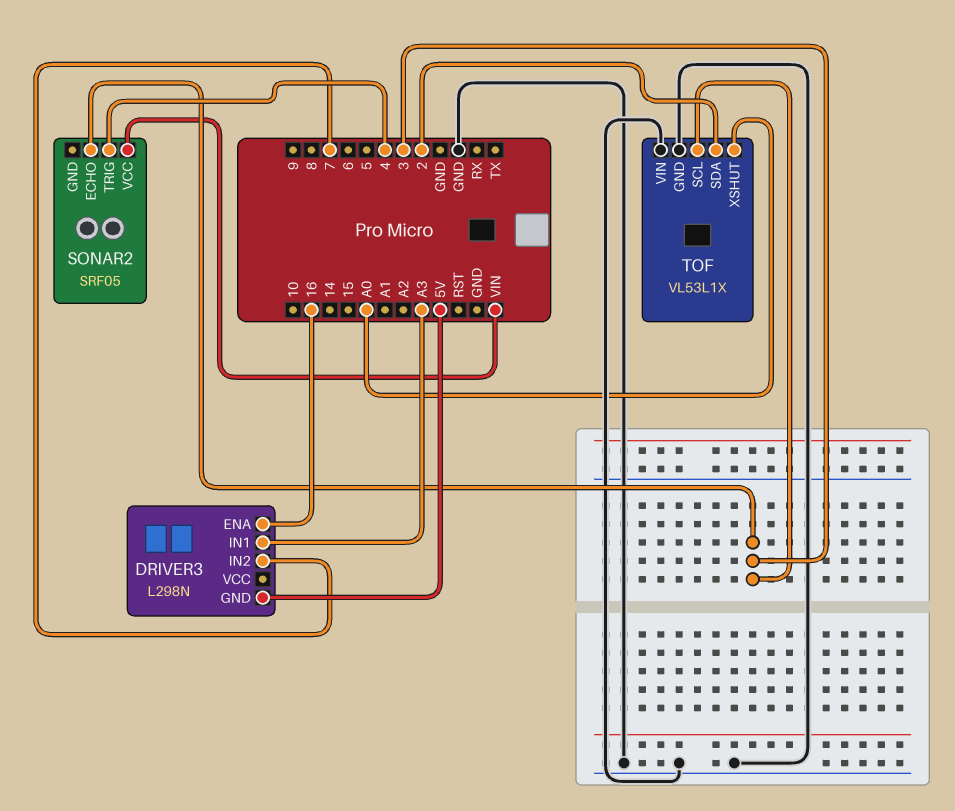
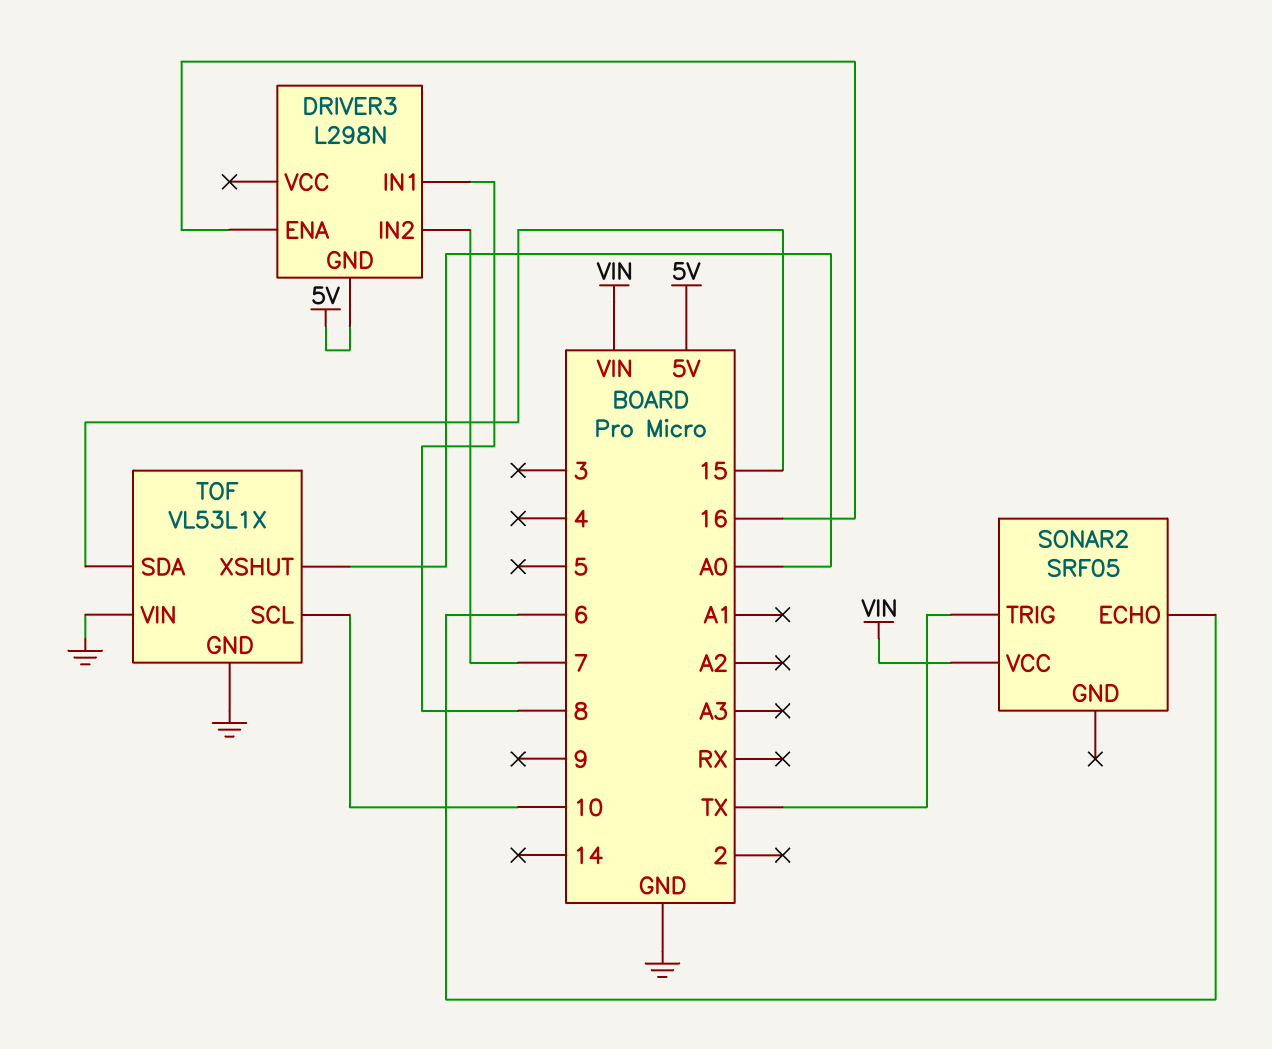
DRIVER3 pin IN1: A3 -> 8
SONAR2 pin ECHO: 3 -> 6
SONAR2 pin TRIG: 4 -> TX
TOF pin SCL: 3 -> 10
TOF pin SDA: 2 -> 15

